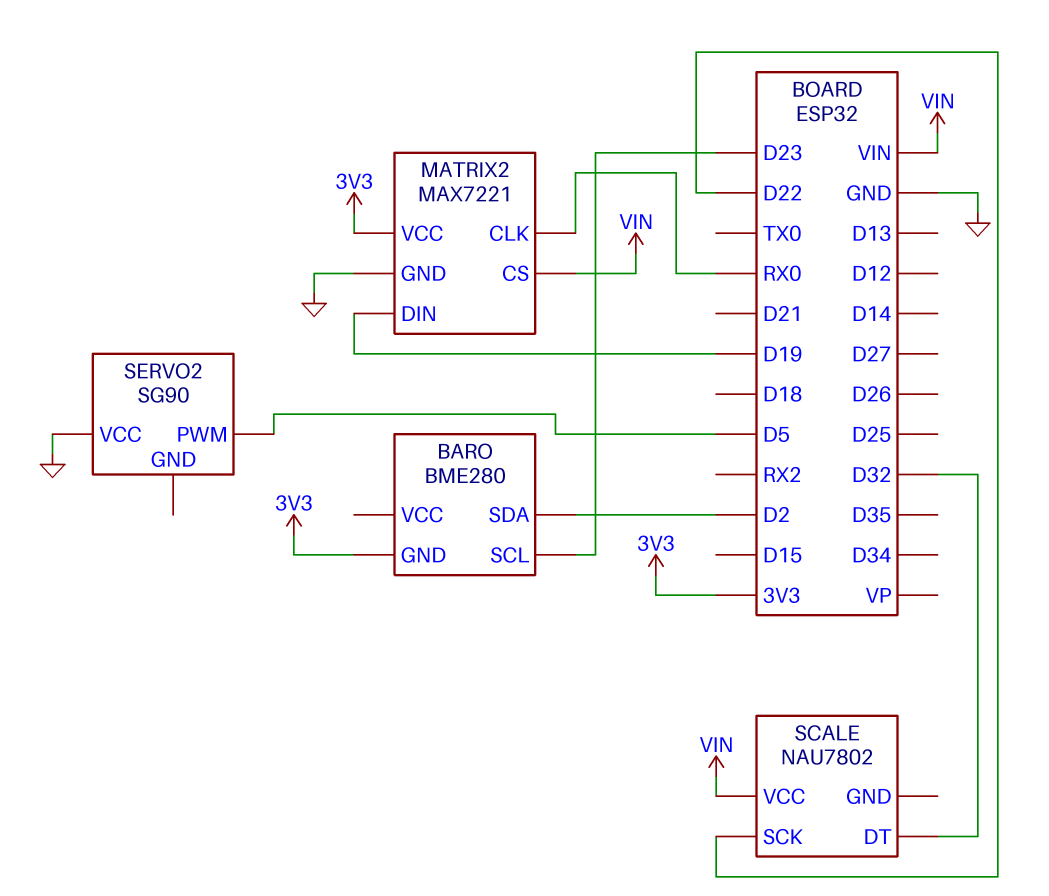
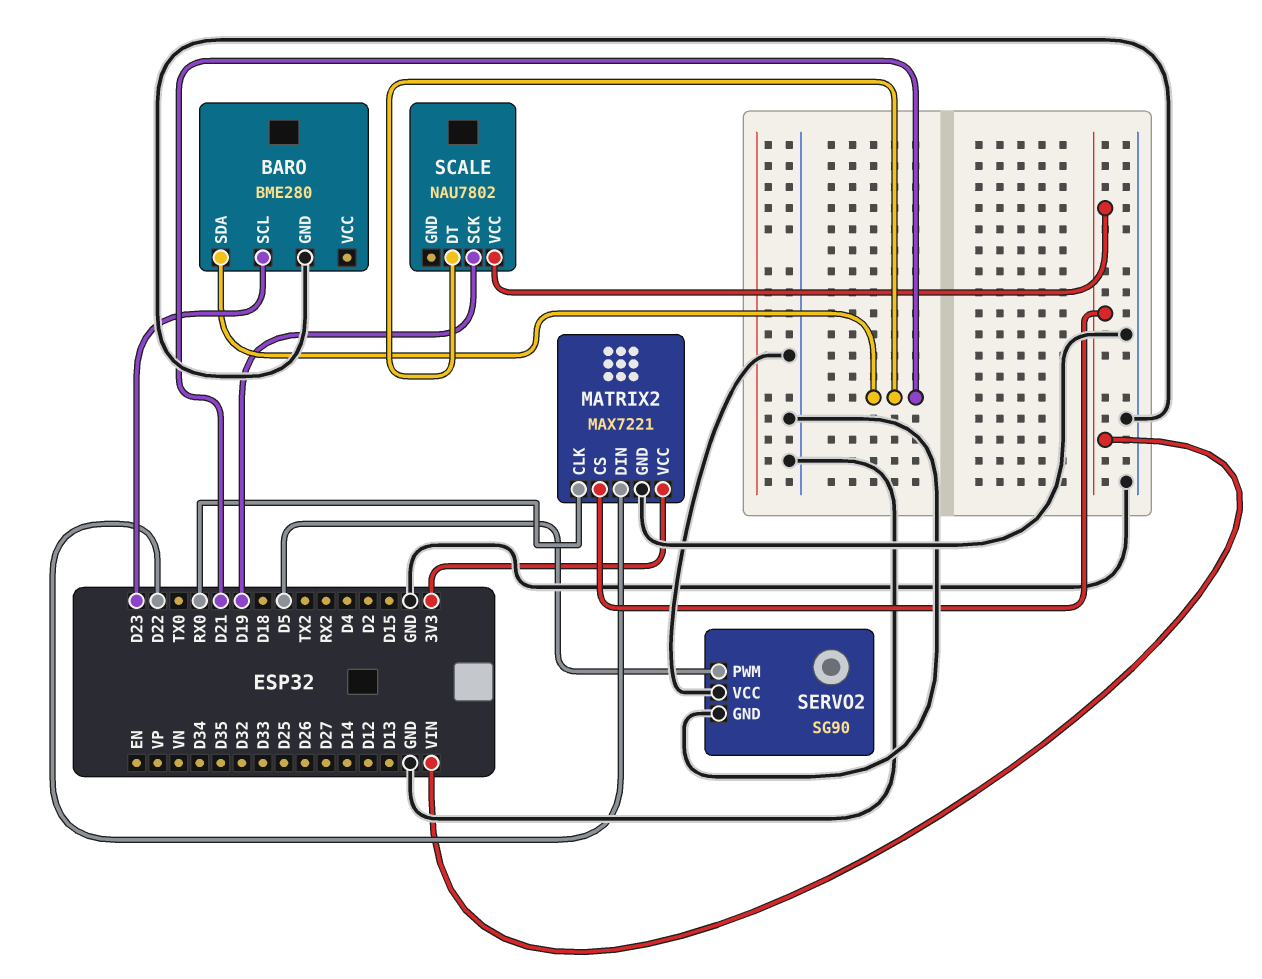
BARO pin GND: 3V3 -> GND
BARO pin SDA: D2 -> D21
MATRIX2 pin DIN: D19 -> D22
SCALE pin DT: D32 -> D21
SCALE pin SCK: D22 -> D19
SERVO2 pin GND: none -> GND

